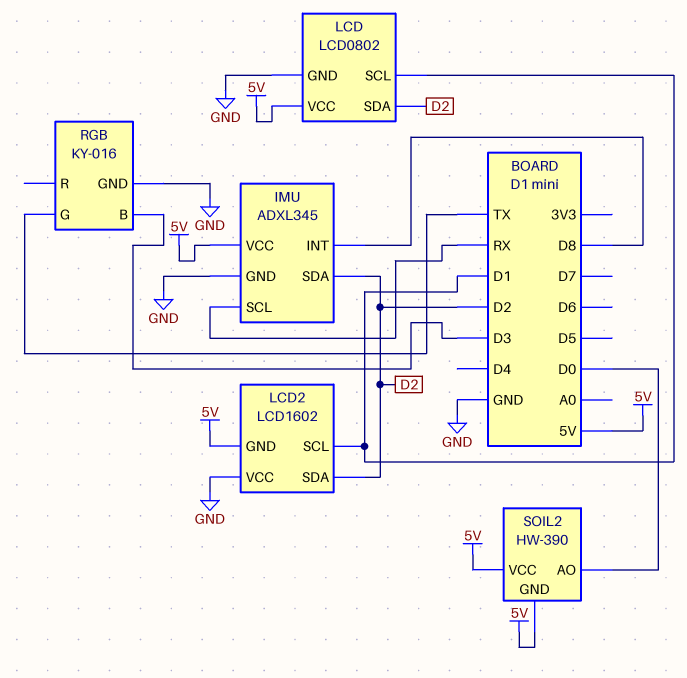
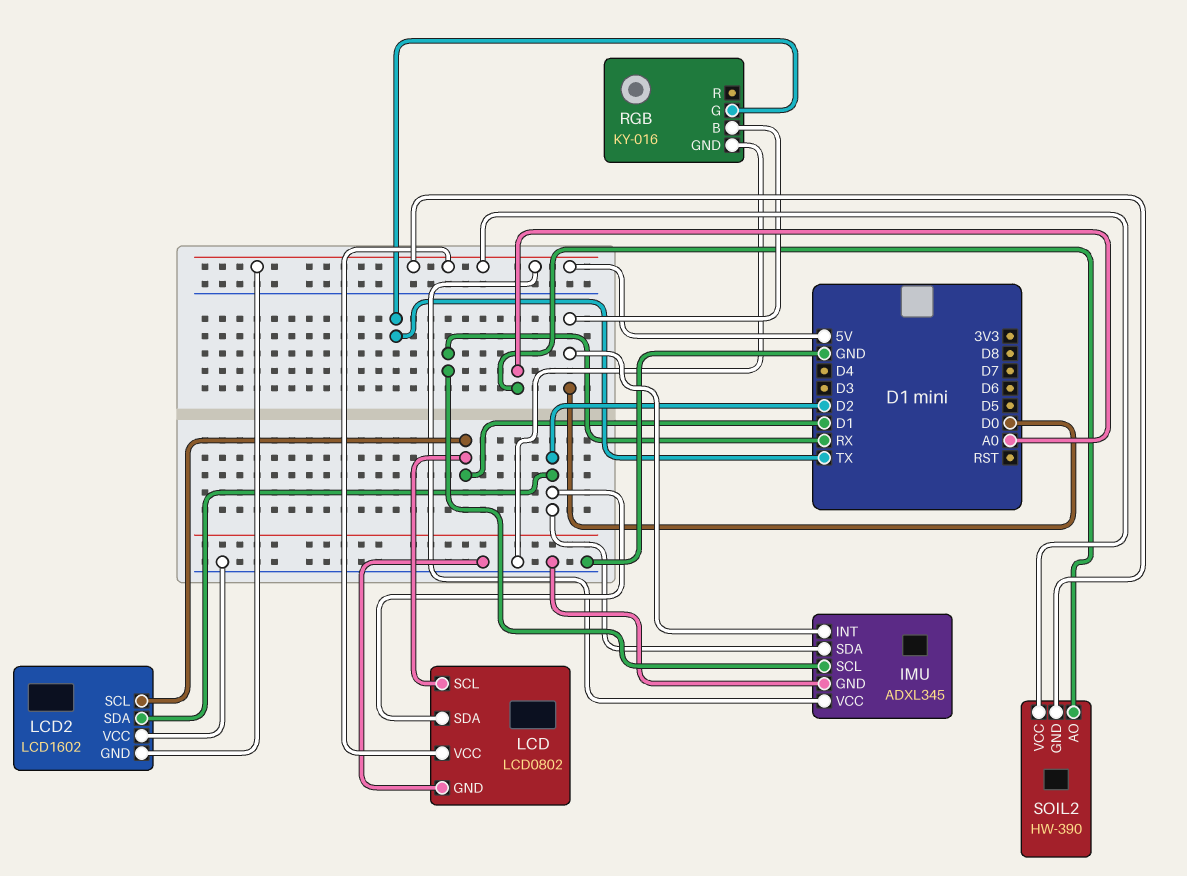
IMU pin INT: D8 -> D0
RGB pin B: D3 -> D0
SOIL2 pin AO: D0 -> A0

